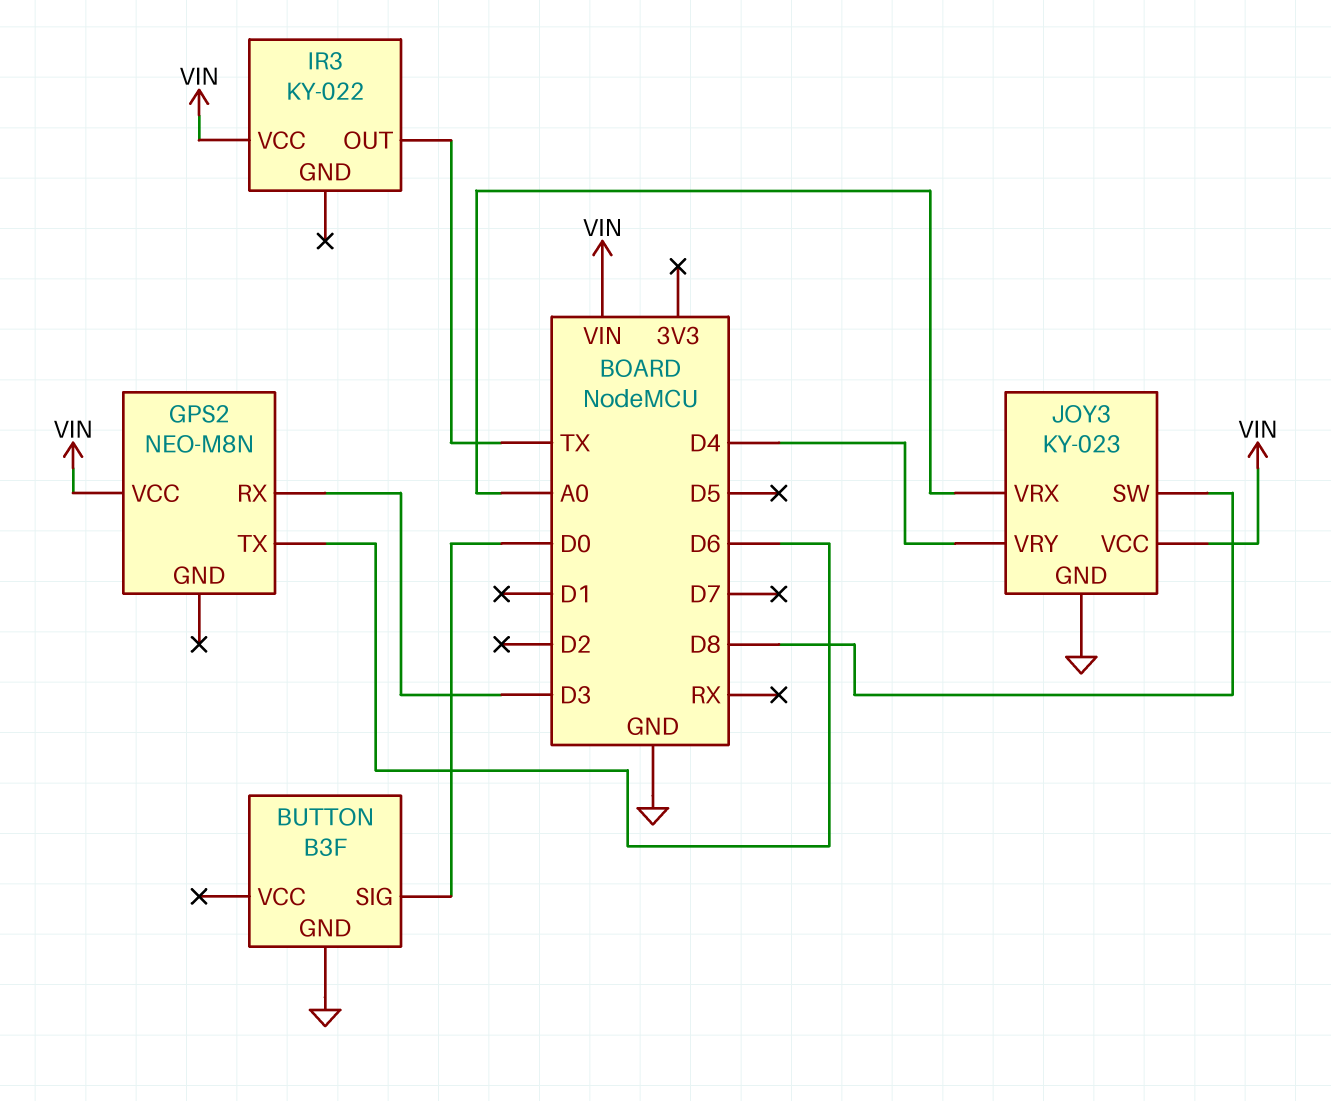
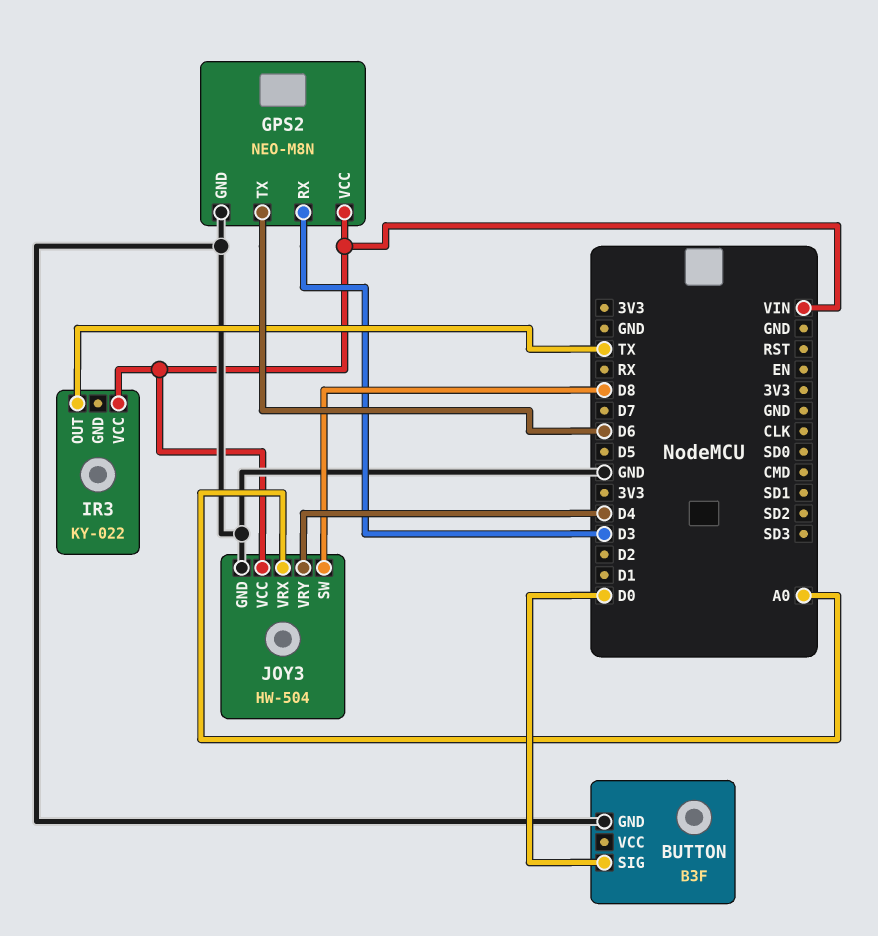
GPS2 pin GND: none -> GND
JOY3: KY-023 -> HW-504

